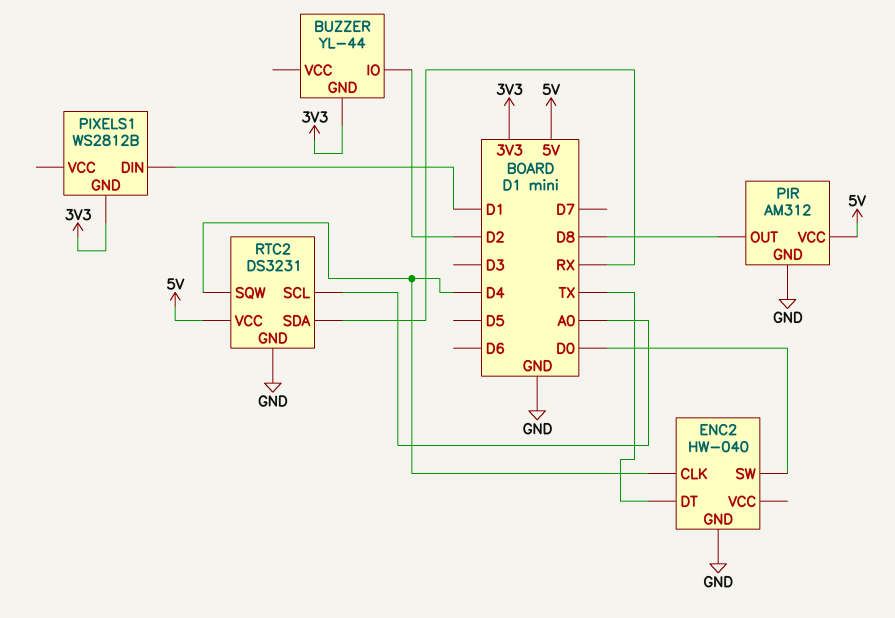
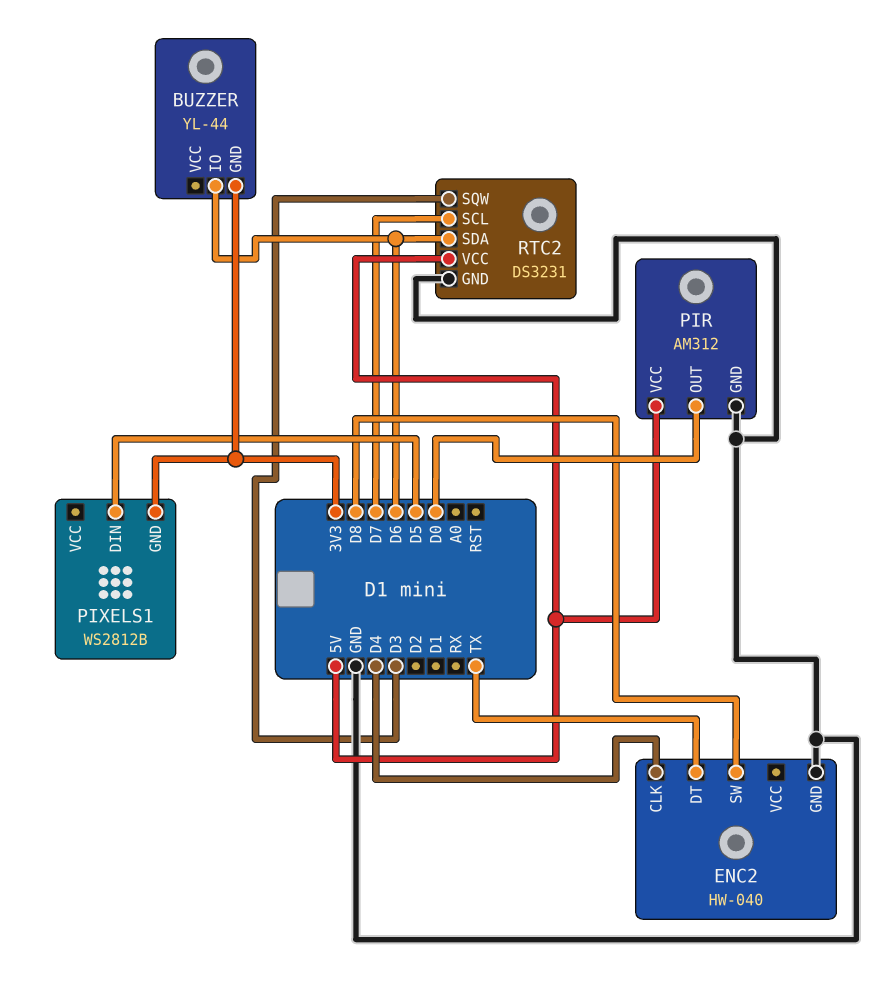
BUZZER pin IO: D2 -> D6
ENC2 pin SW: D0 -> D8
PIR pin OUT: D8 -> D0
PIXELS1 pin DIN: D1 -> D5
RTC2 pin SCL: A0 -> D7
RTC2 pin SDA: RX -> D6
RTC2 pin SQW: D4 -> D3

